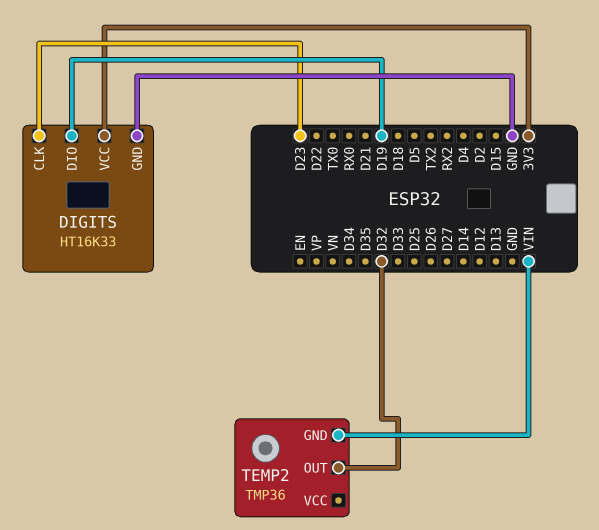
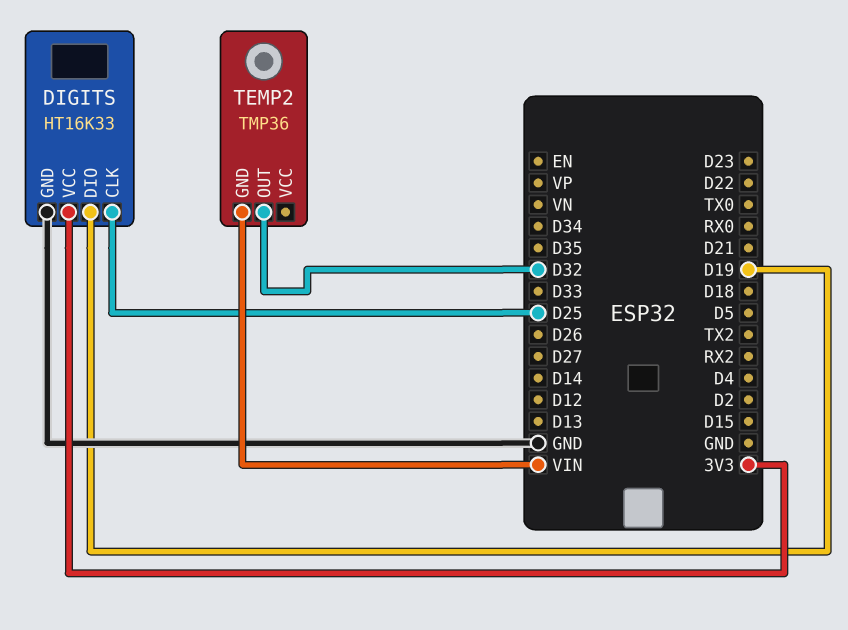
DIGITS pin CLK: D23 -> D25

